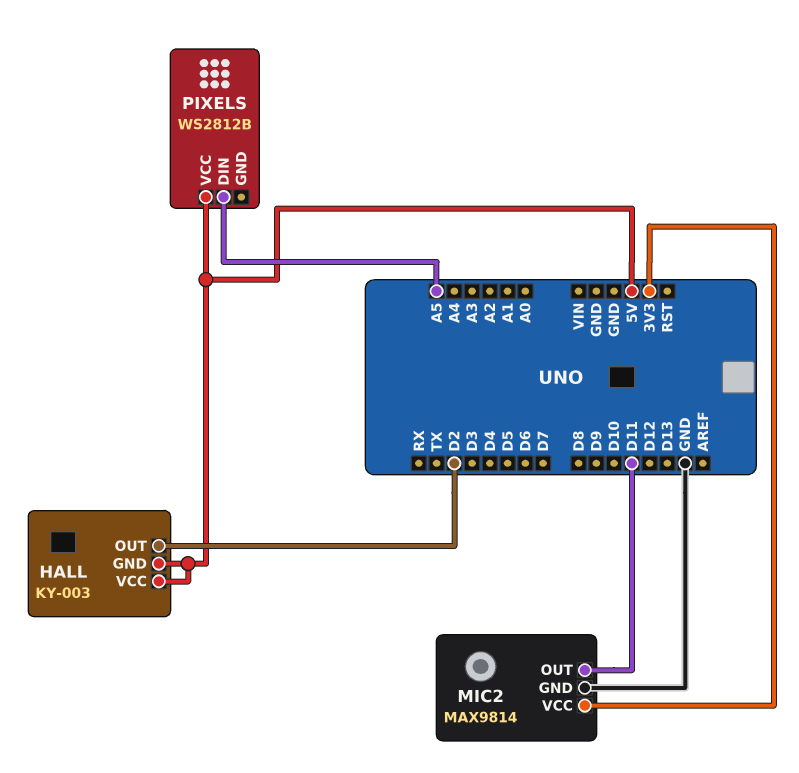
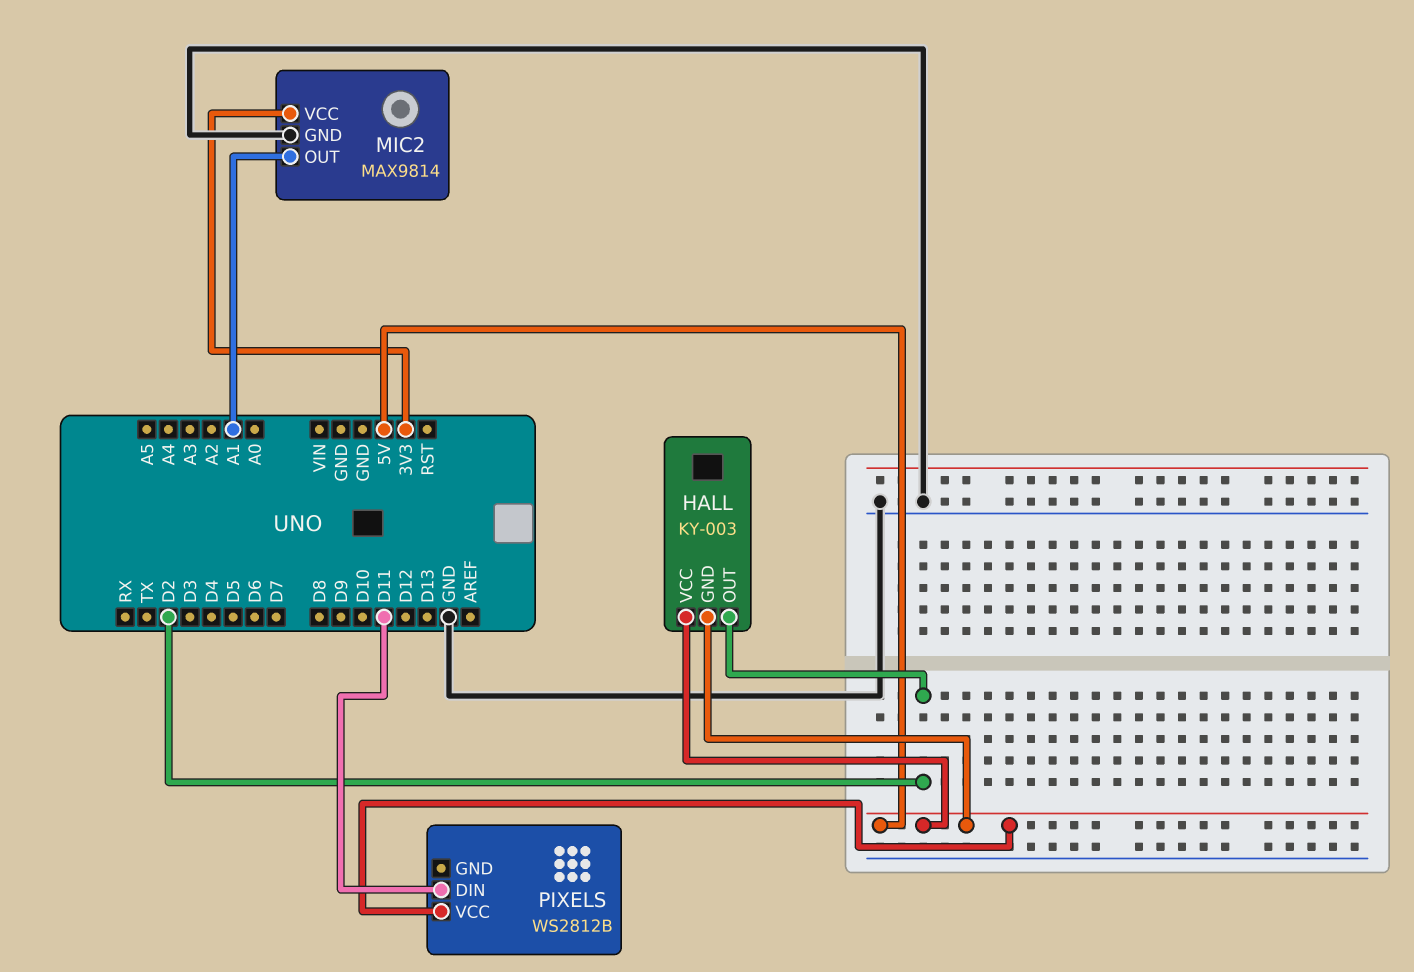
MIC2 pin OUT: D11 -> A1
PIXELS pin DIN: A5 -> D11

